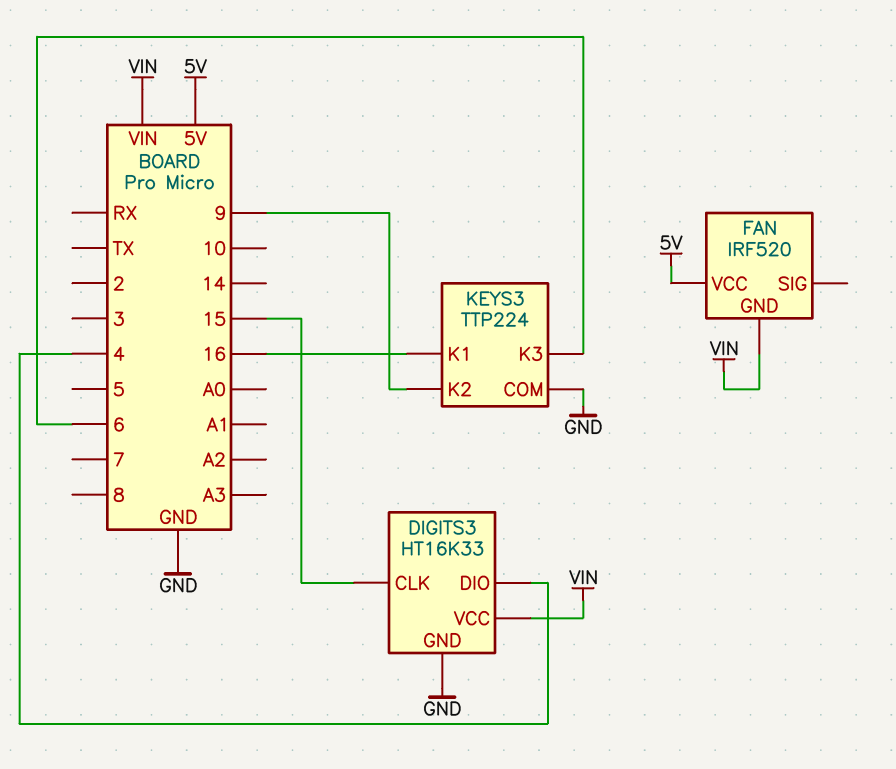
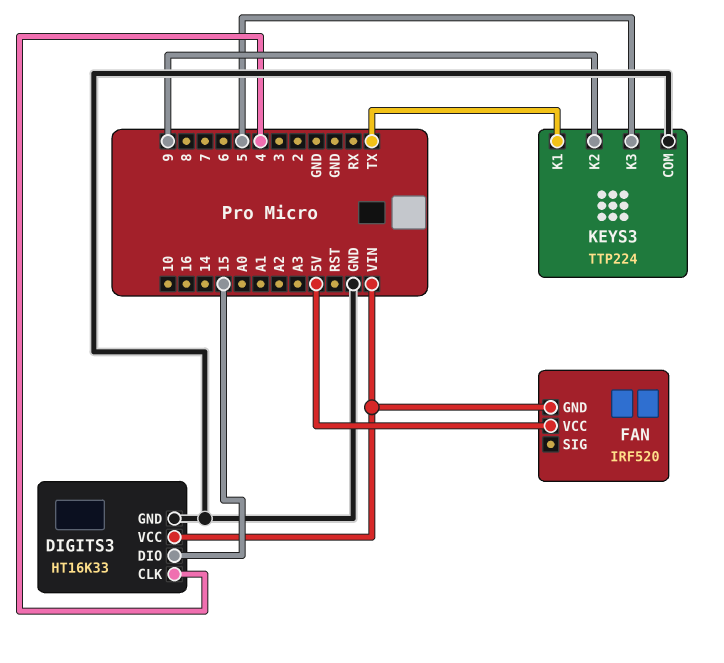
DIGITS3 pin CLK: 15 -> 4
DIGITS3 pin DIO: 4 -> 15
KEYS3 pin K1: 16 -> TX
KEYS3 pin K3: 6 -> 5

